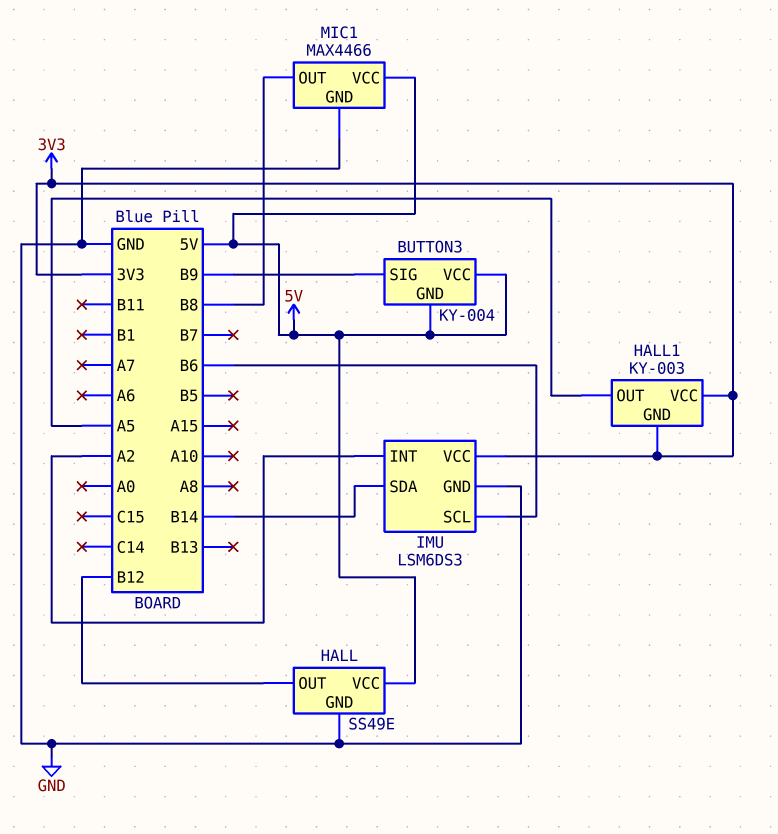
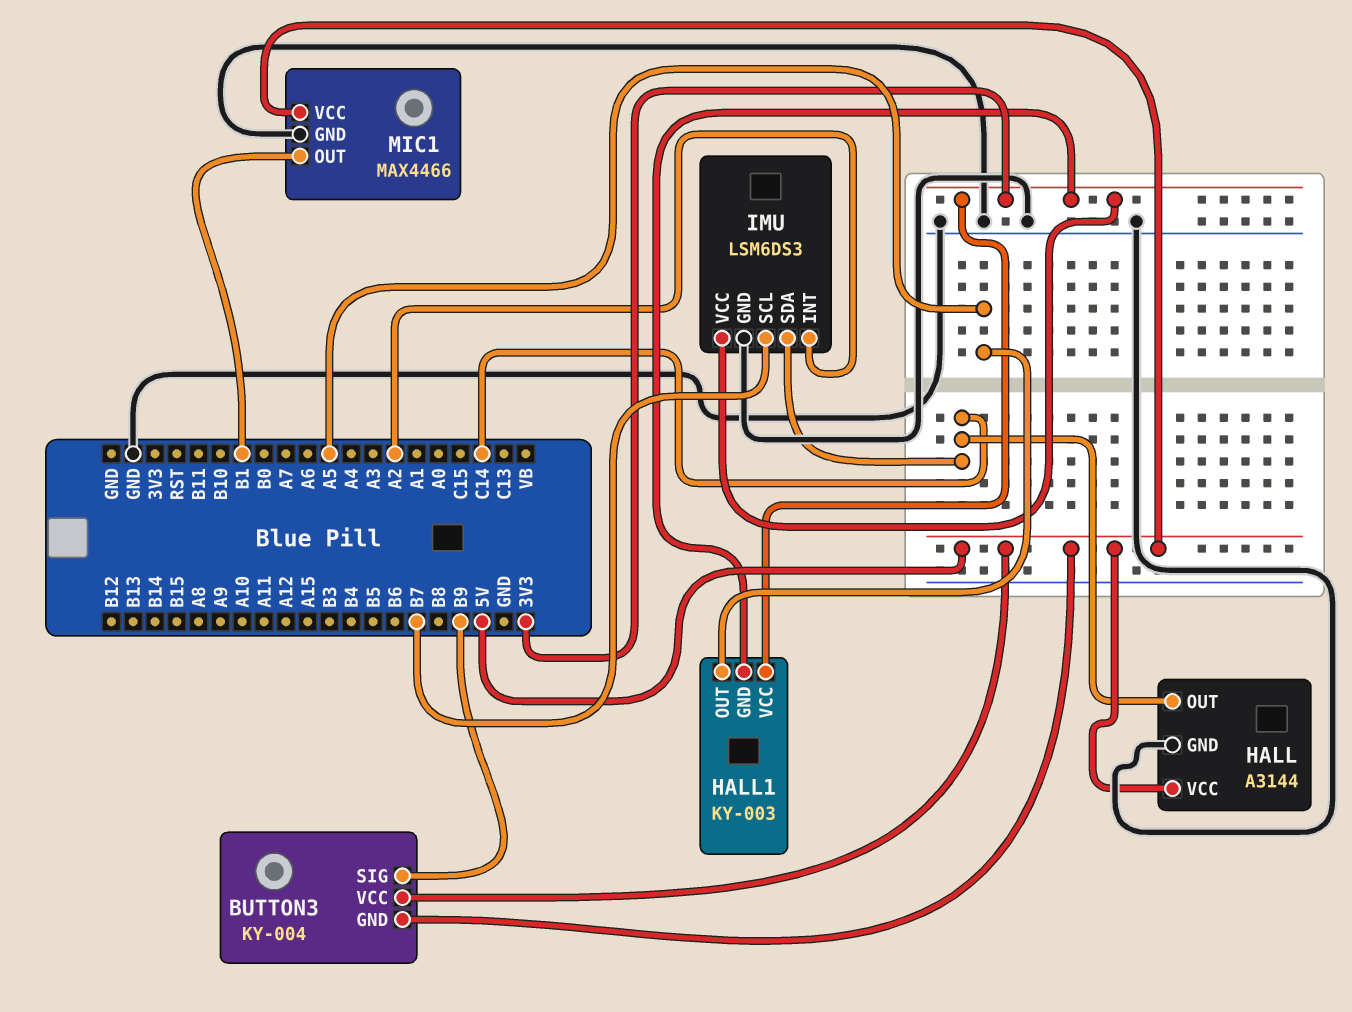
HALL: SS49E -> A3144
HALL pin OUT: B12 -> C14
IMU pin SCL: B6 -> B7
IMU pin SDA: B14 -> C14
MIC1 pin OUT: B8 -> B1

